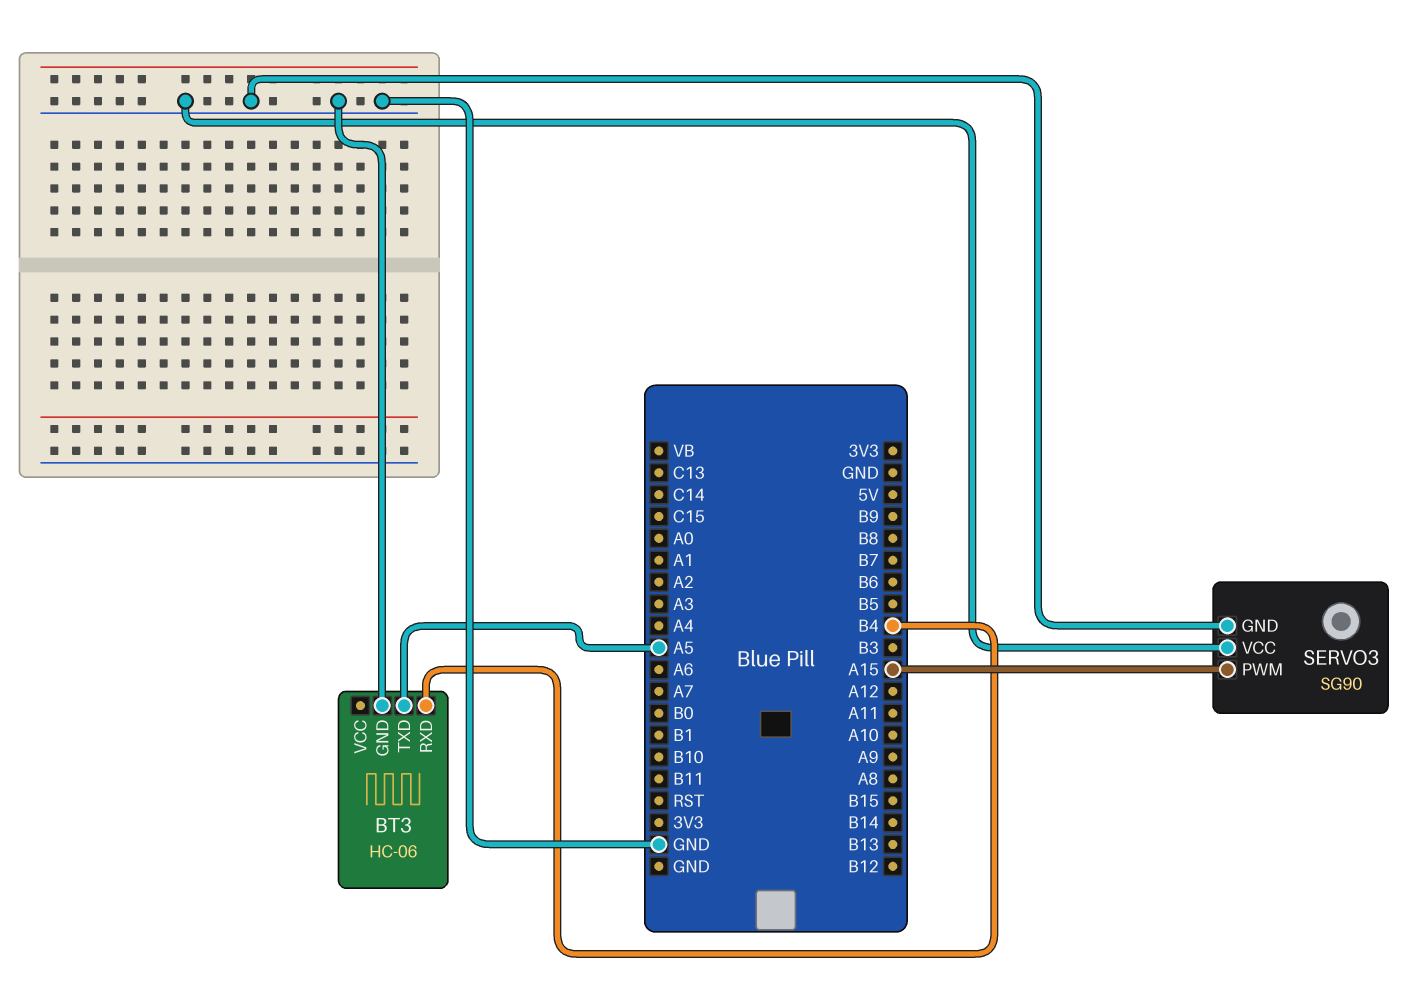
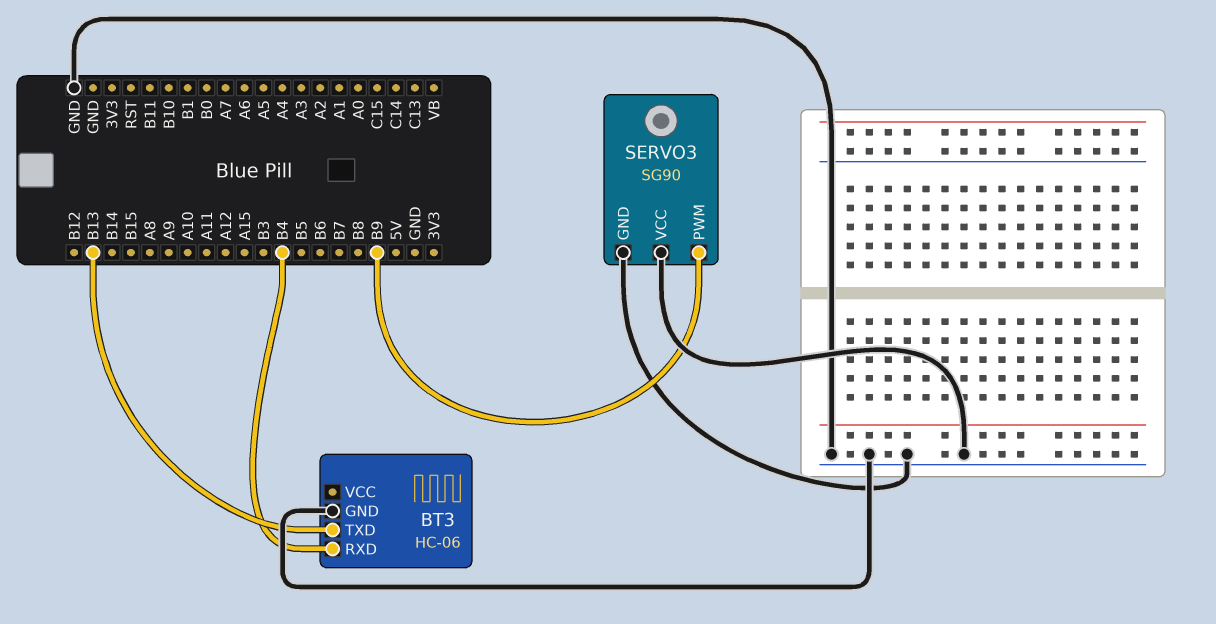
BT3 pin TXD: A5 -> B13
SERVO3 pin PWM: A15 -> B9

